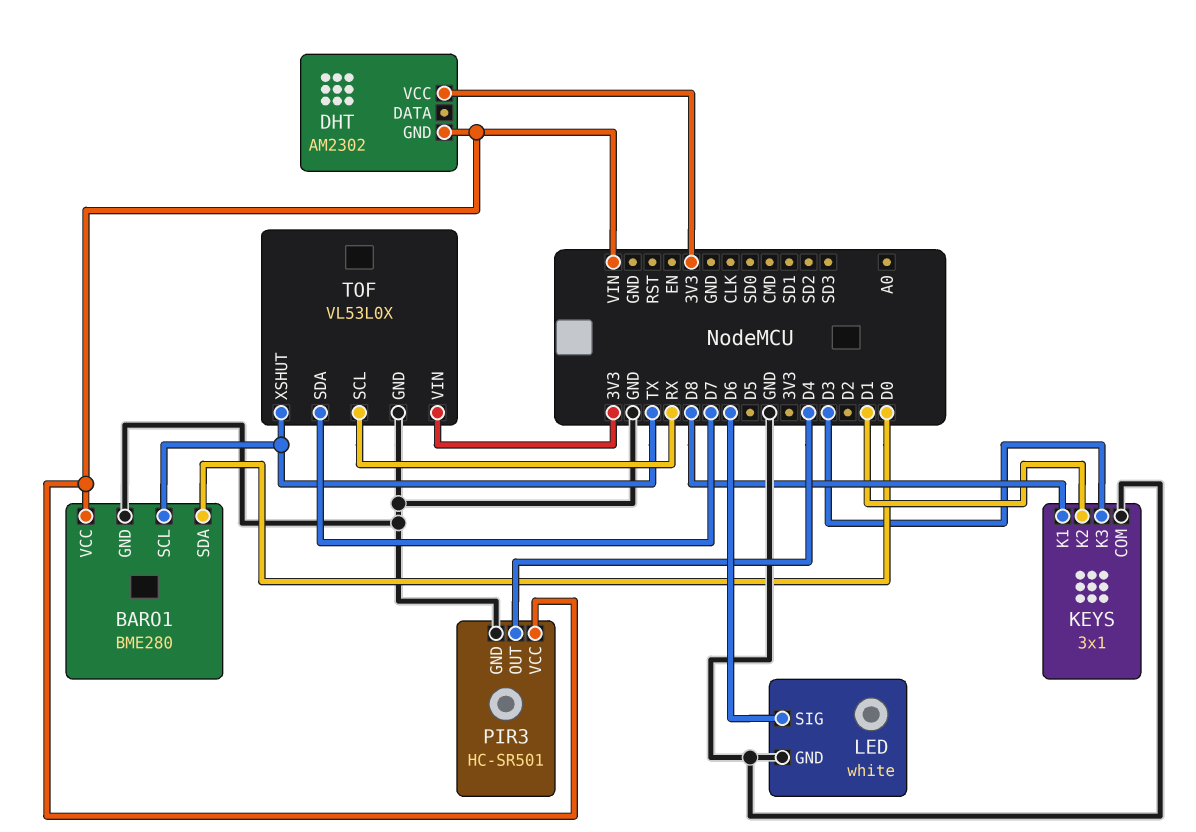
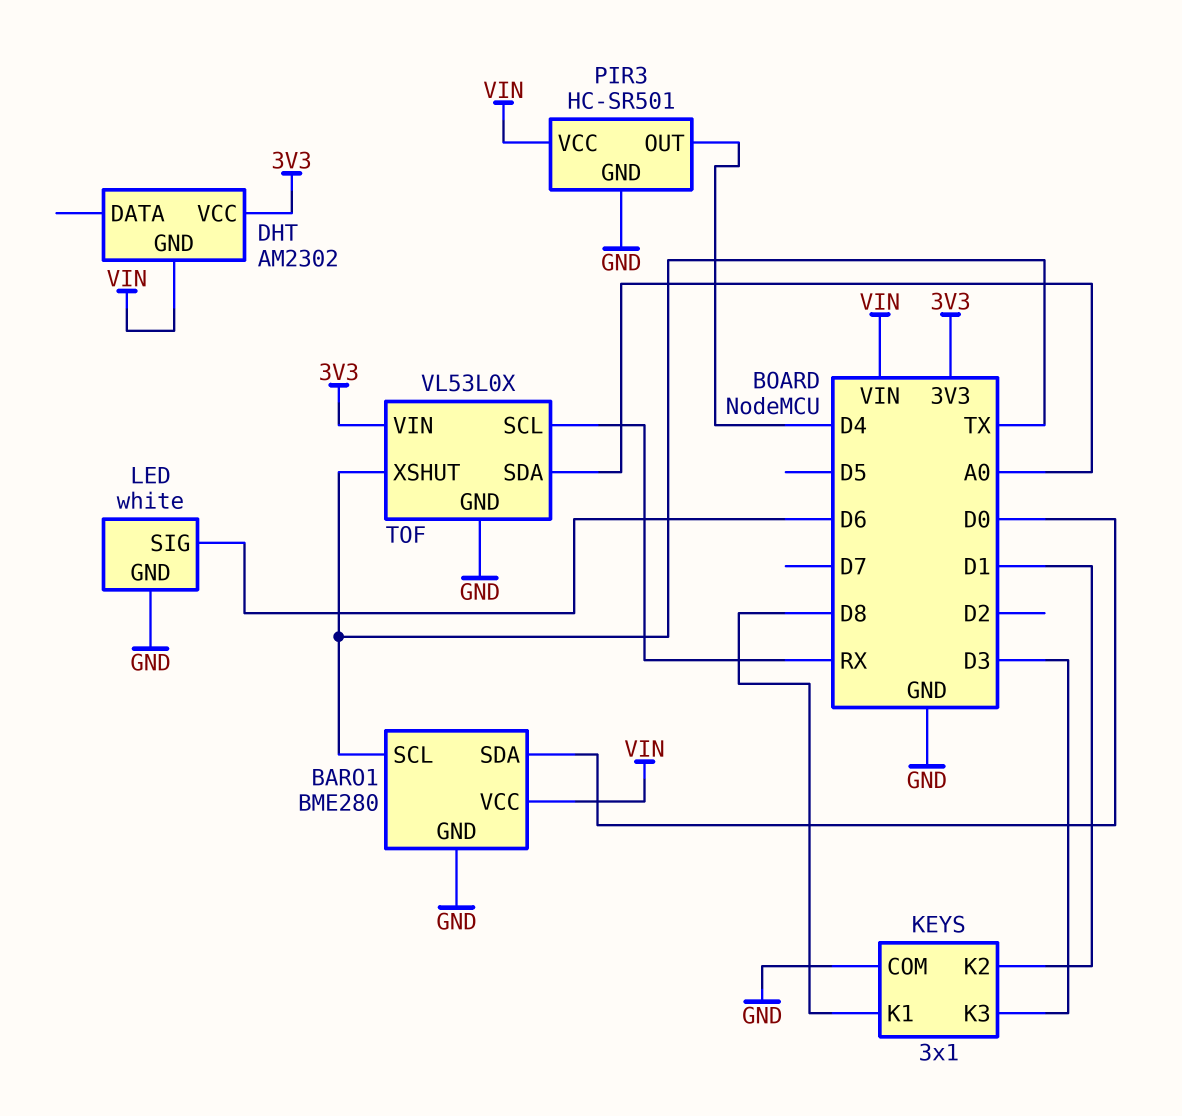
TOF pin SDA: D7 -> A0

